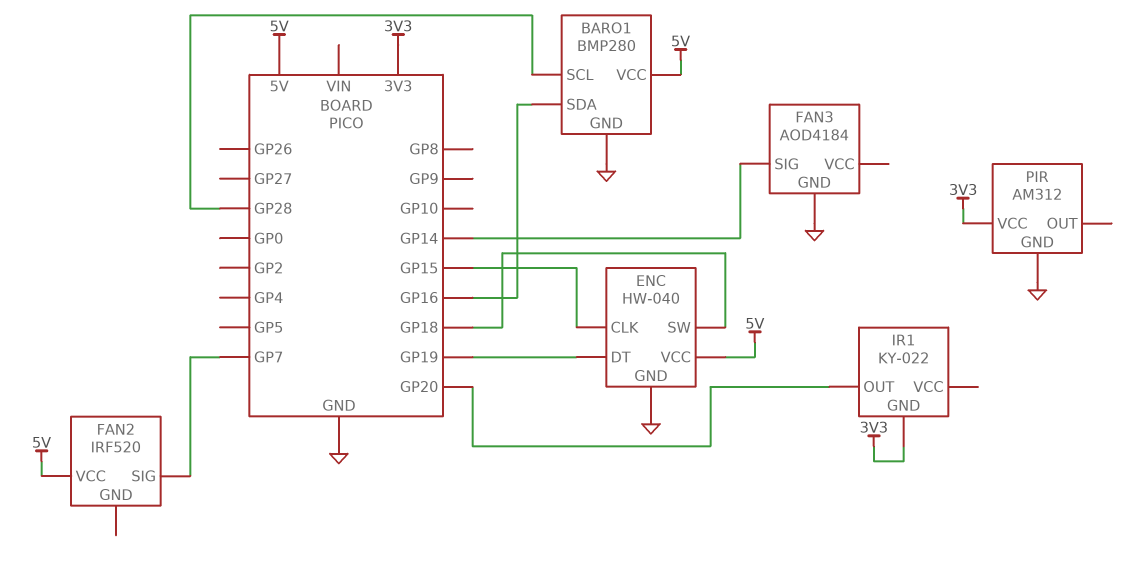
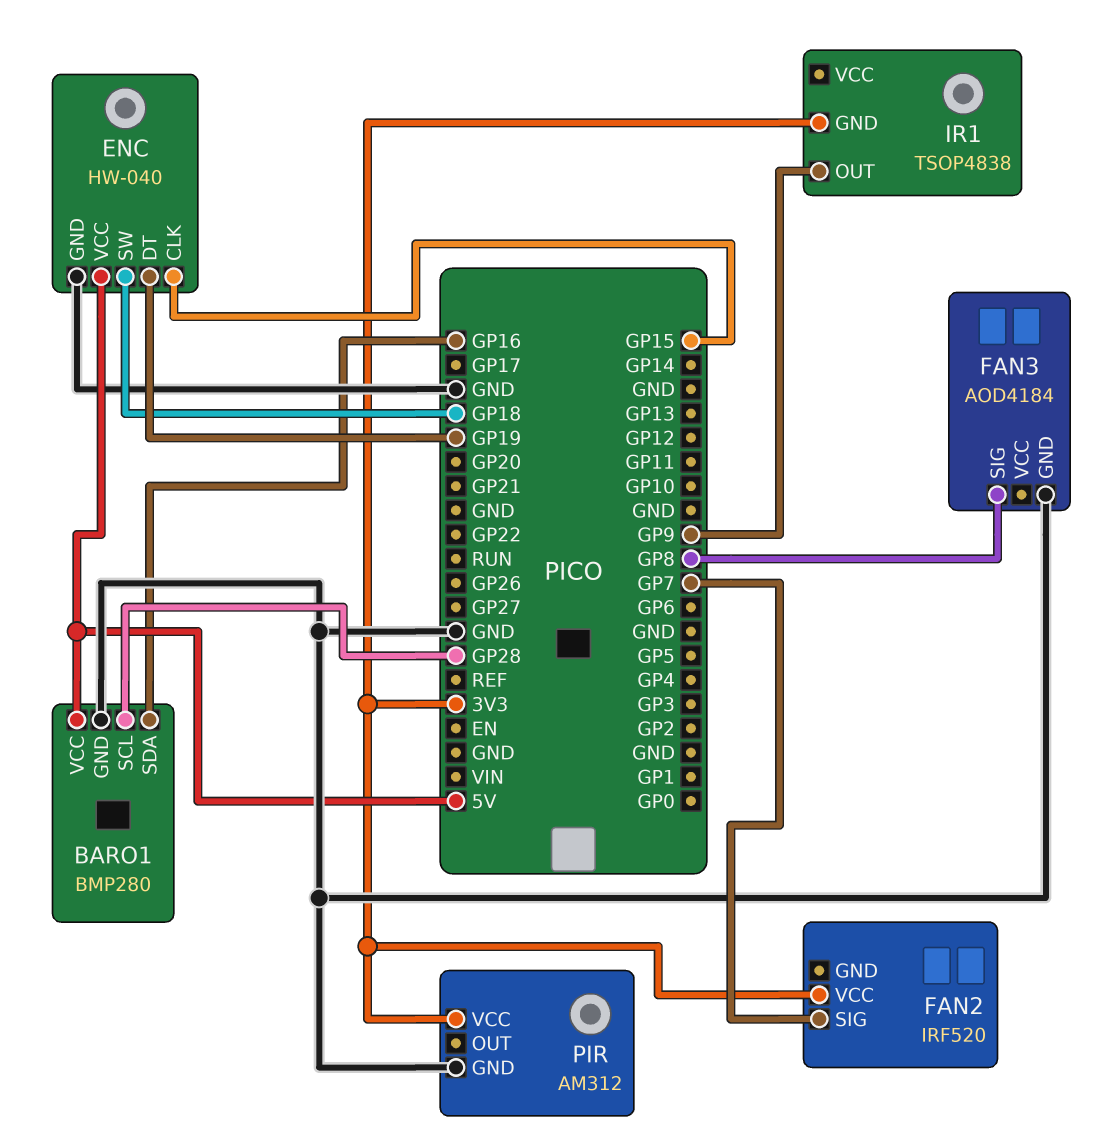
FAN2 pin VCC: 5V -> 3V3
FAN3 pin SIG: GP14 -> GP8
IR1: KY-022 -> TSOP4838
IR1 pin OUT: GP20 -> GP9

